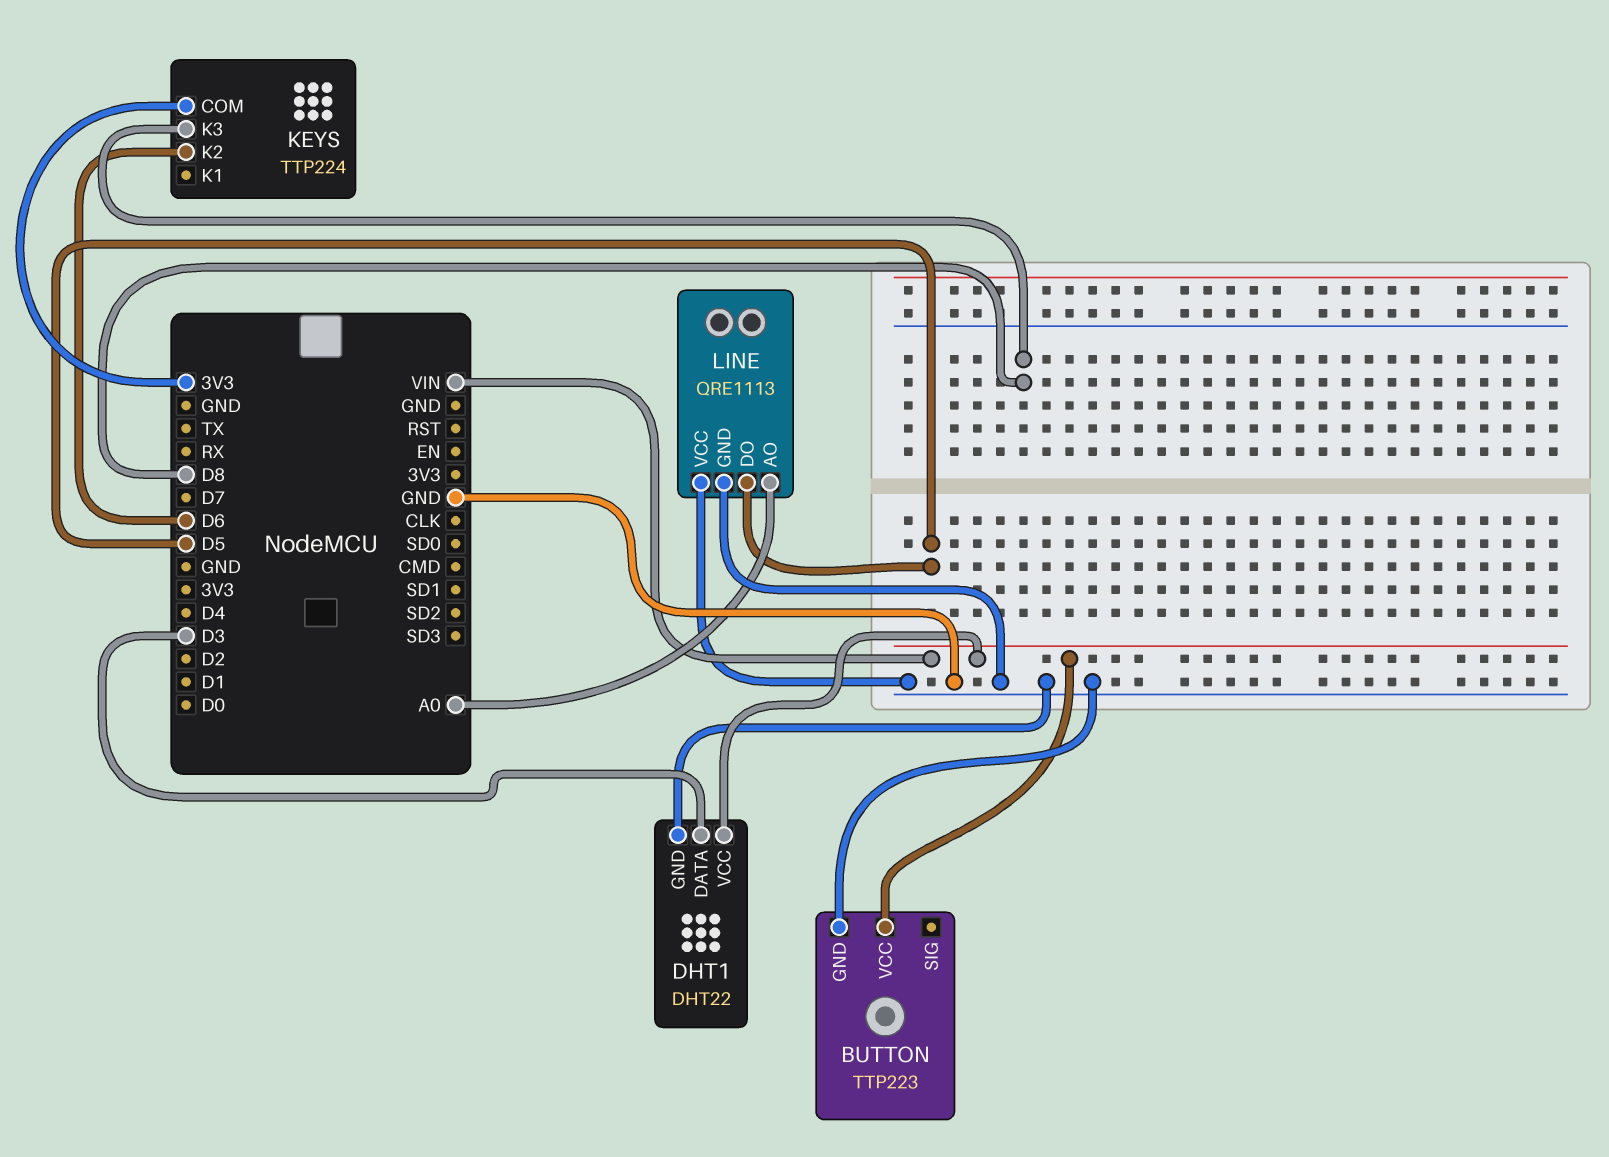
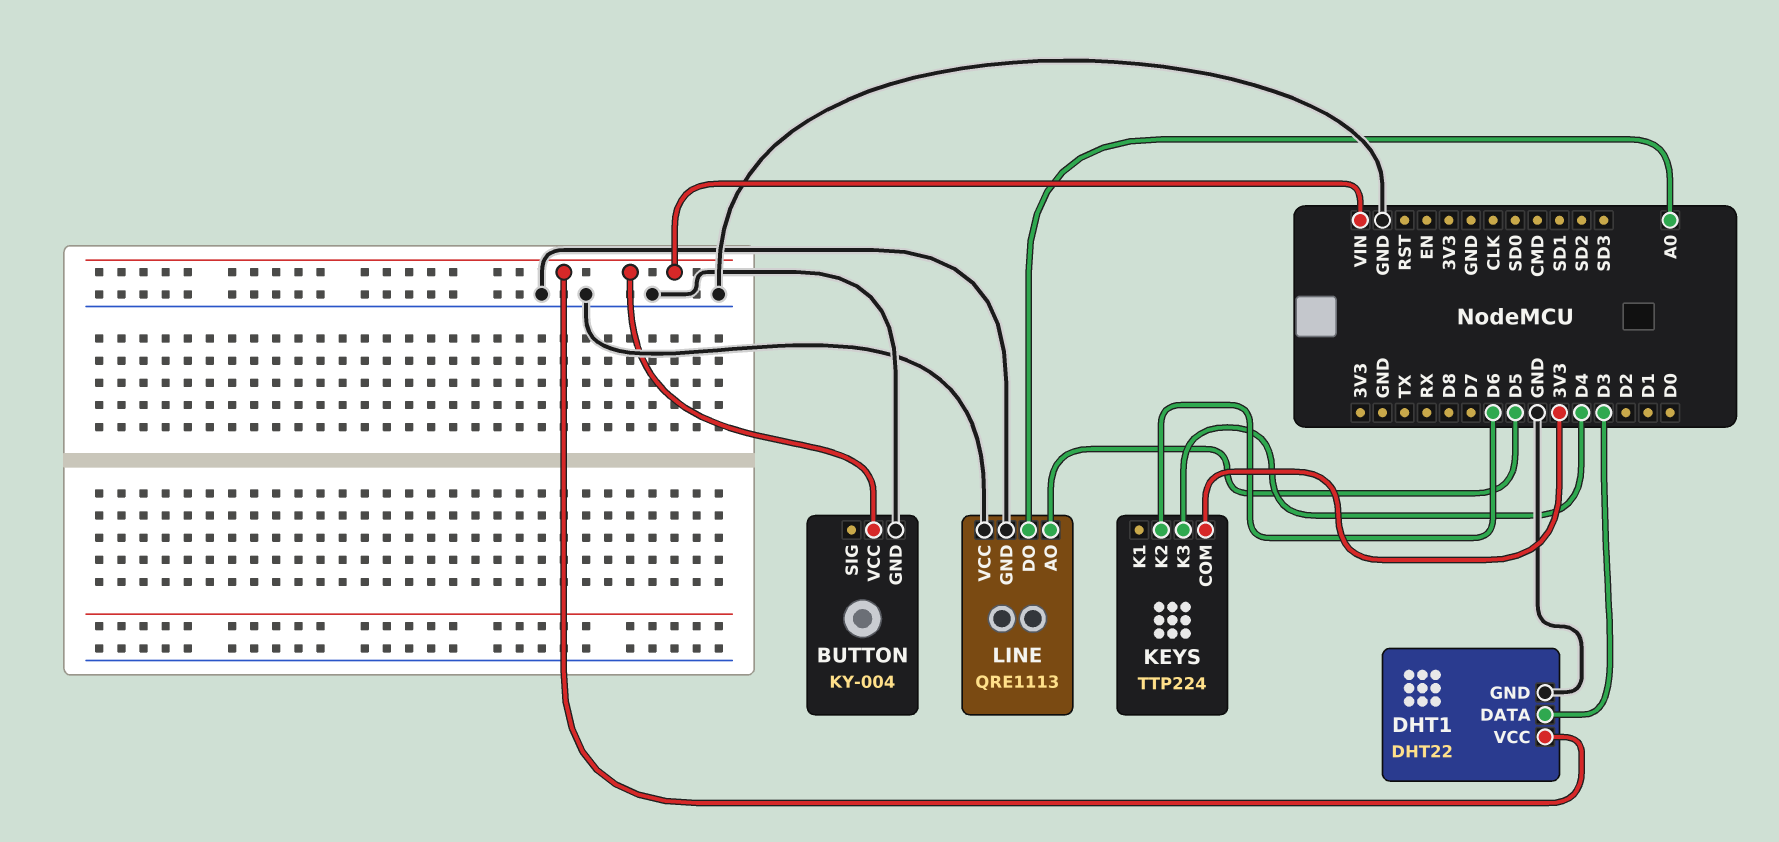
BUTTON: TTP223 -> KY-004
KEYS pin K3: D8 -> D4
LINE pin AO: A0 -> D5
LINE pin DO: D5 -> A0

